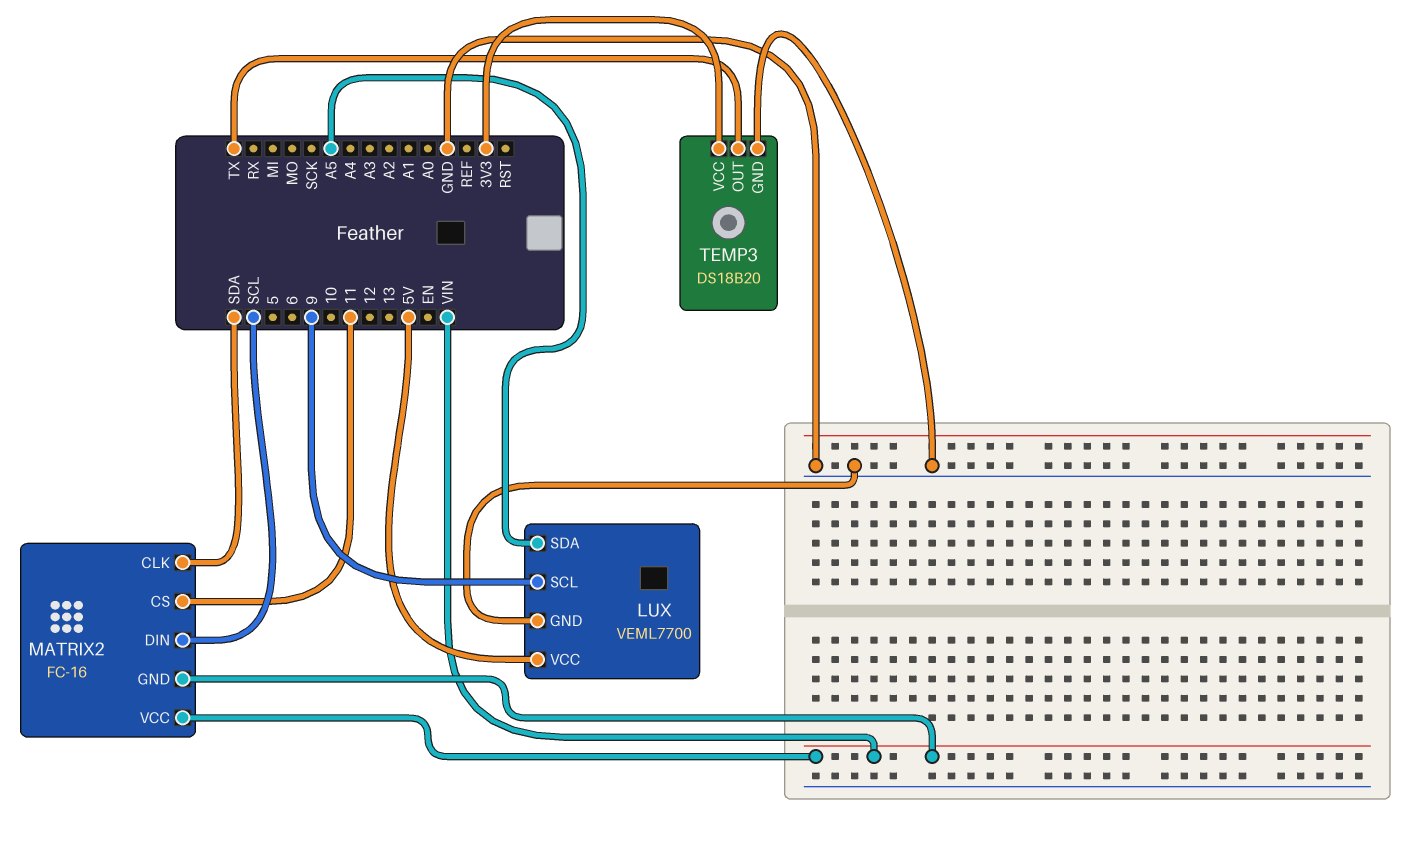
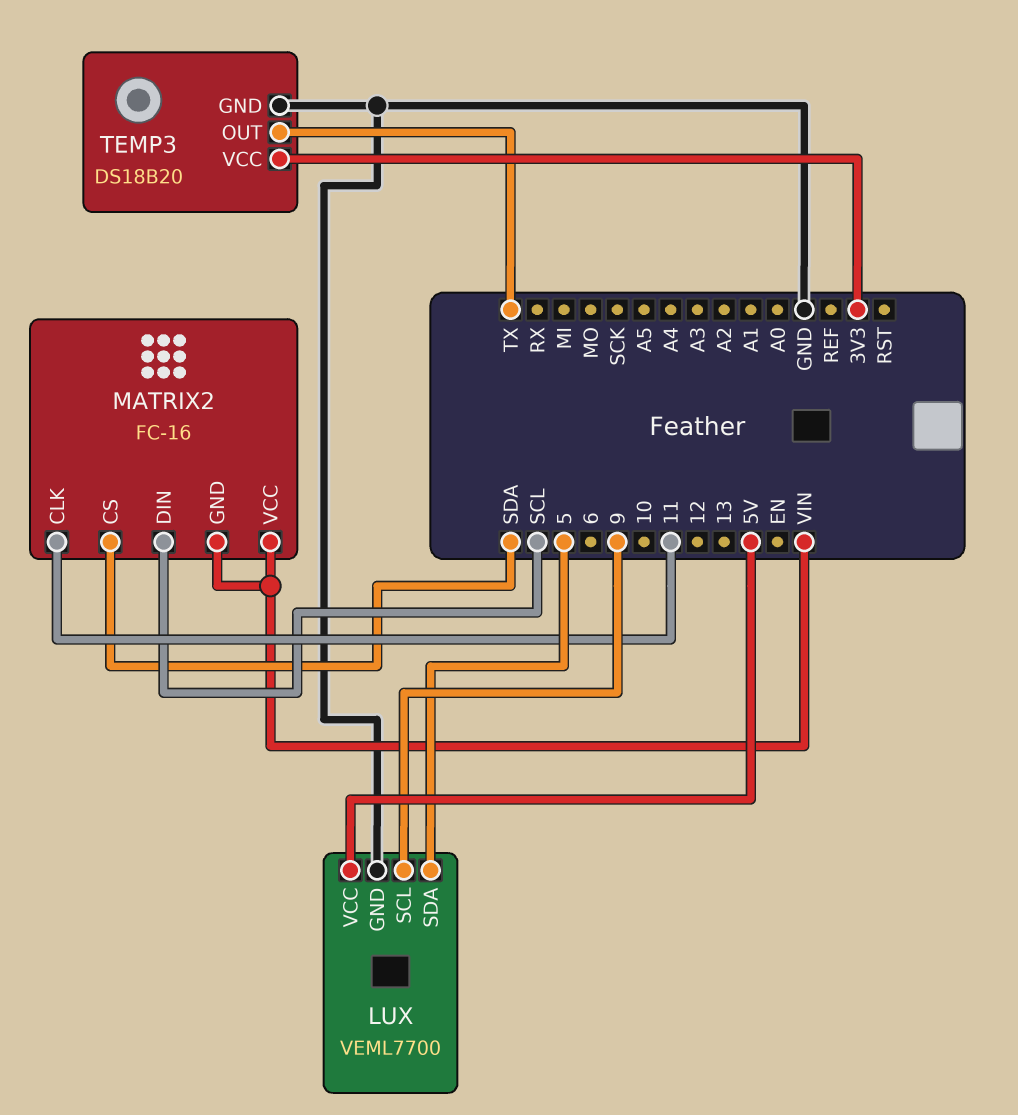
LUX pin SDA: A5 -> 5
MATRIX2 pin CLK: SDA -> 11
MATRIX2 pin CS: 11 -> SDA

